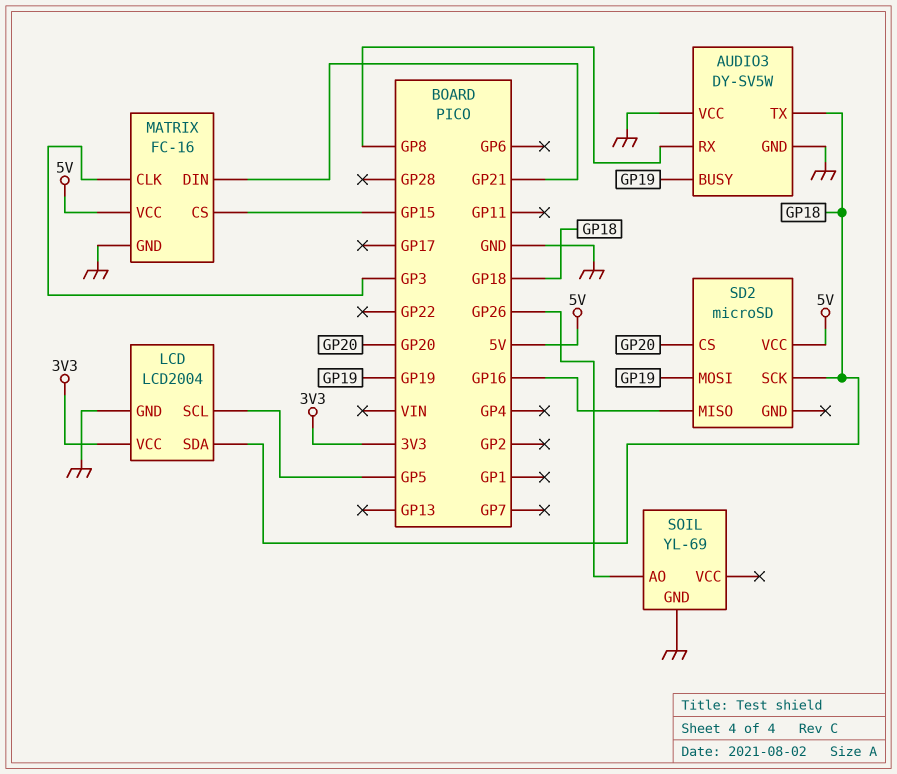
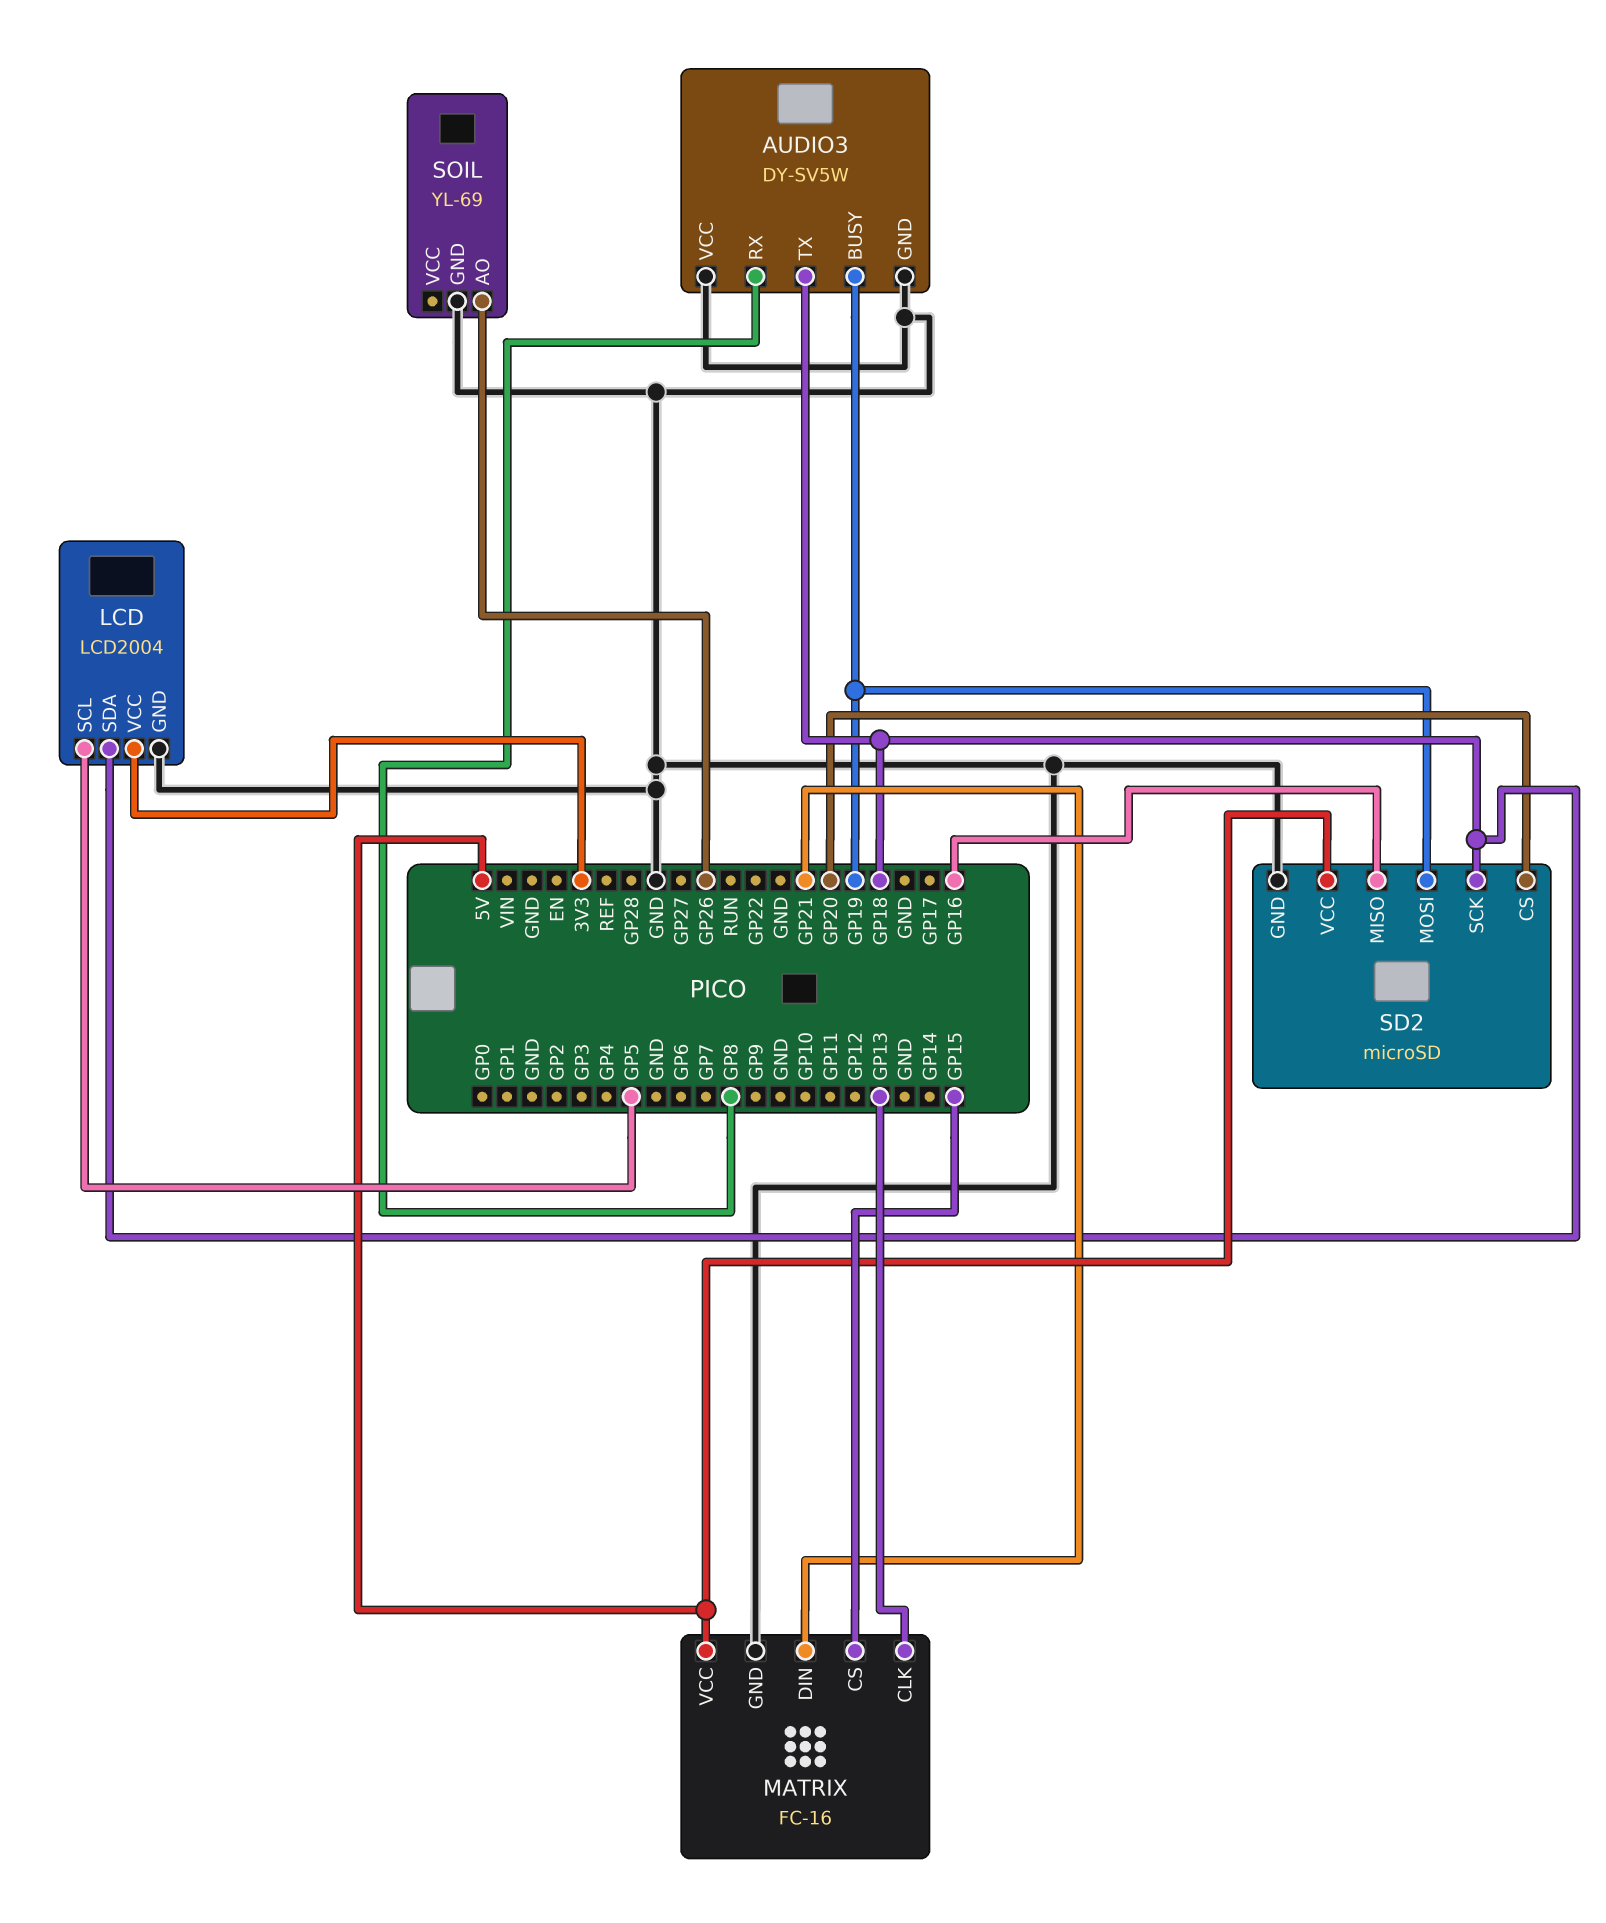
MATRIX pin CLK: GP3 -> GP13
SD2 pin GND: none -> GND

